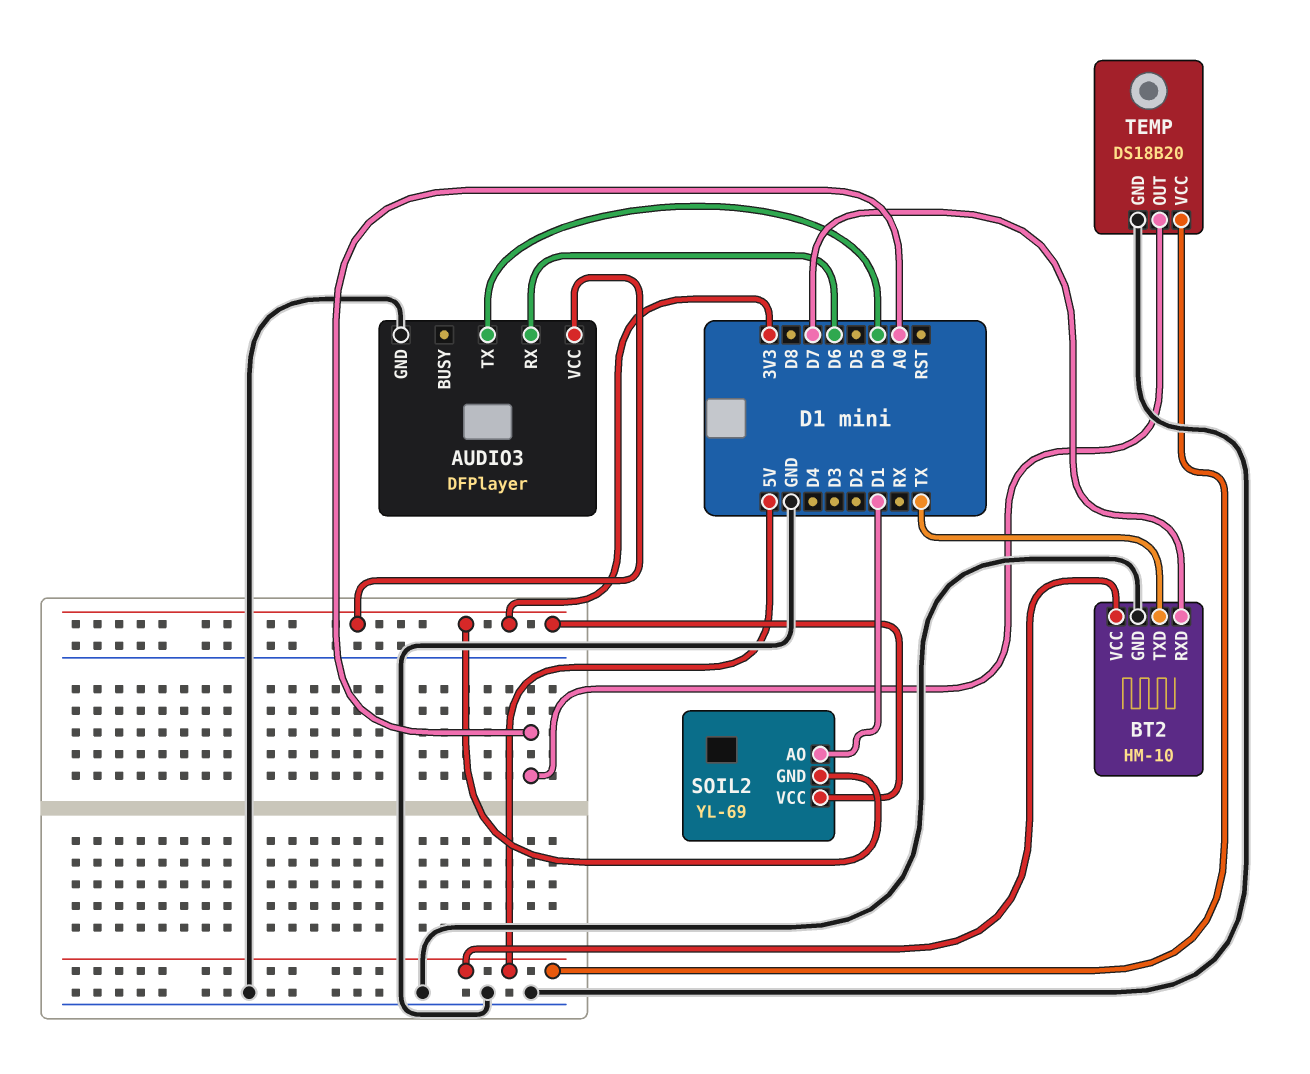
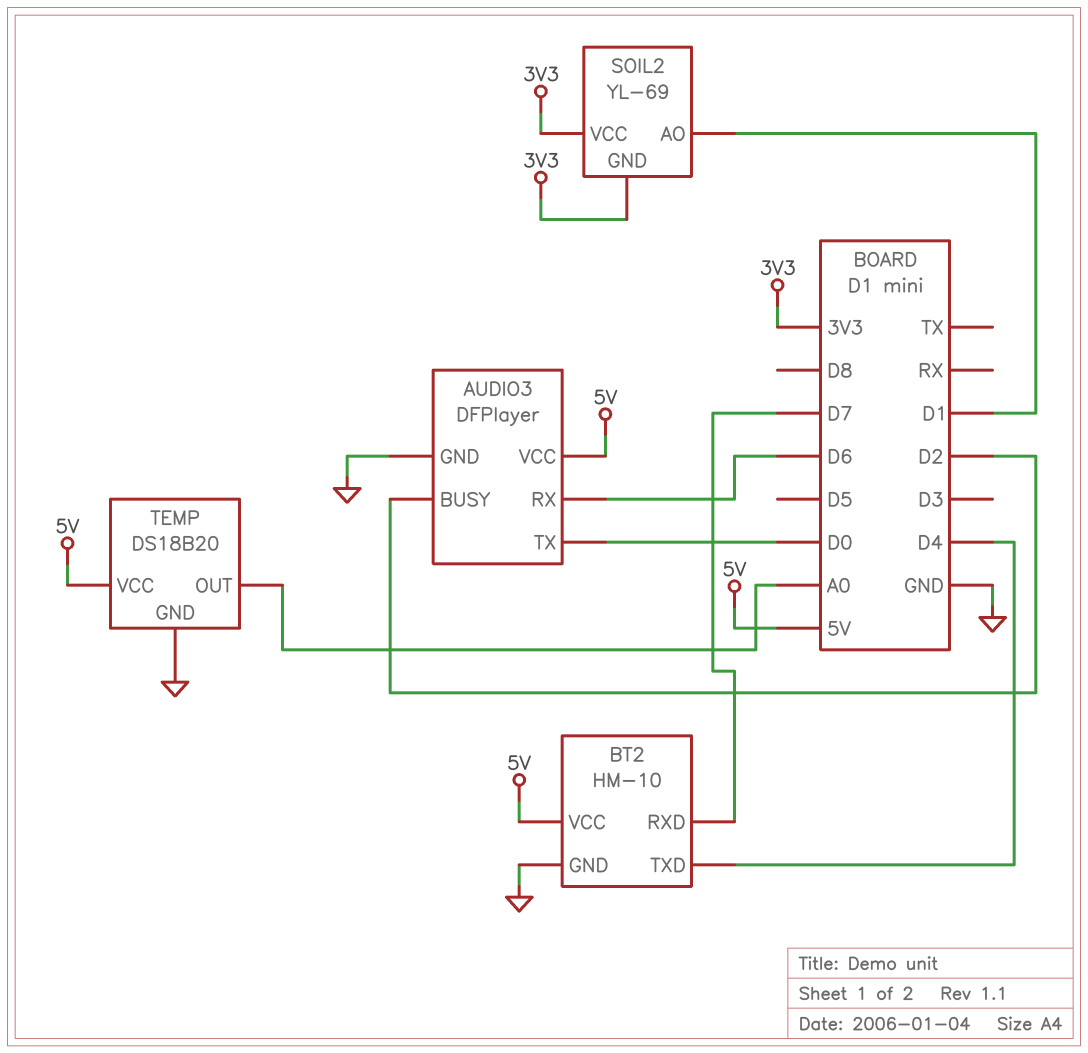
AUDIO3 pin BUSY: none -> D2
AUDIO3 pin VCC: 3V3 -> 5V
BT2 pin TXD: TX -> D4

